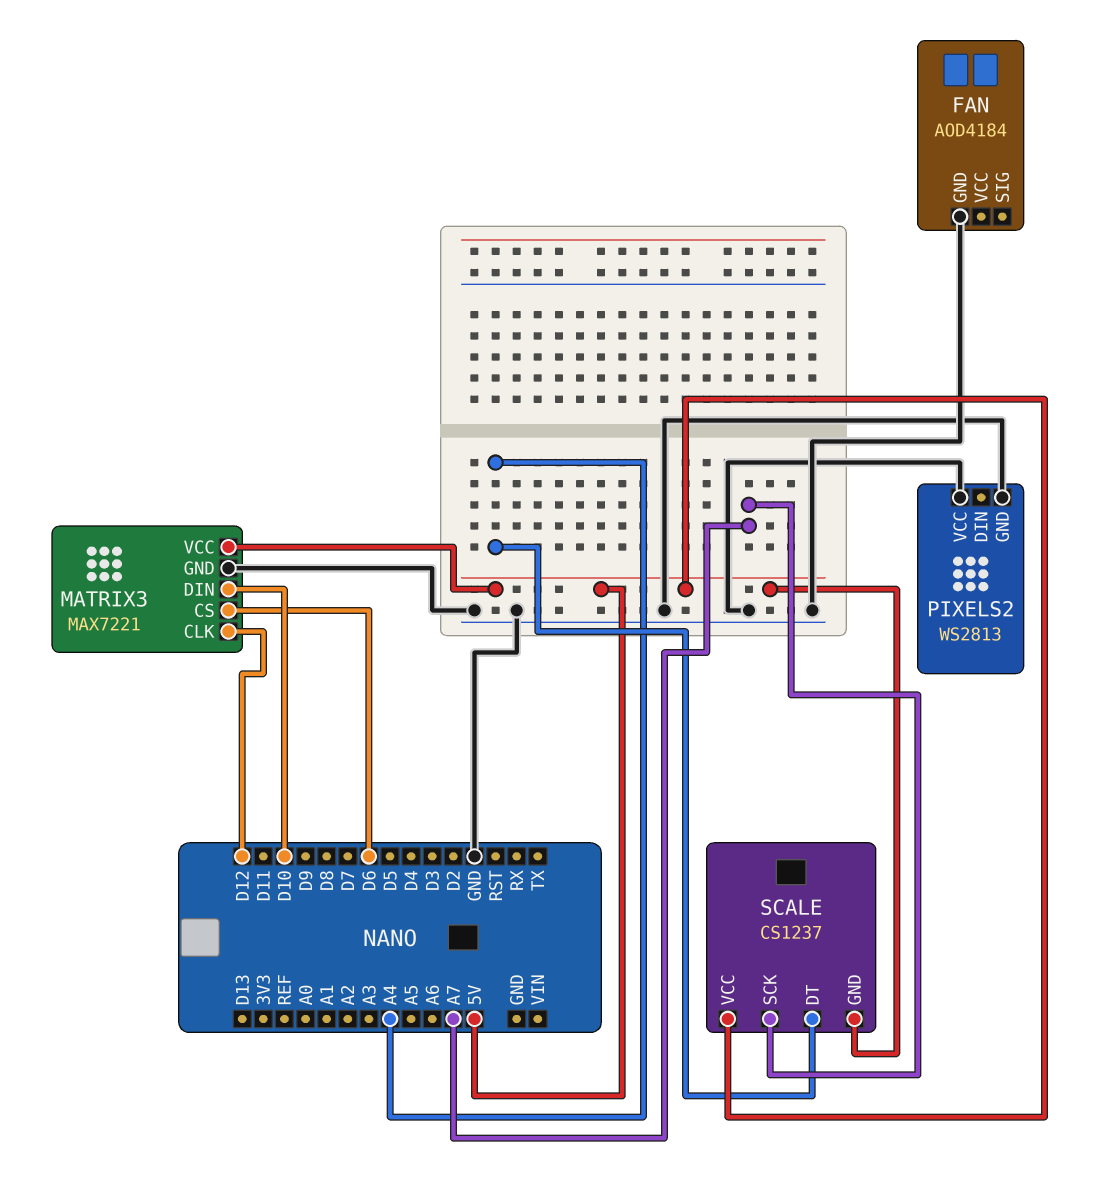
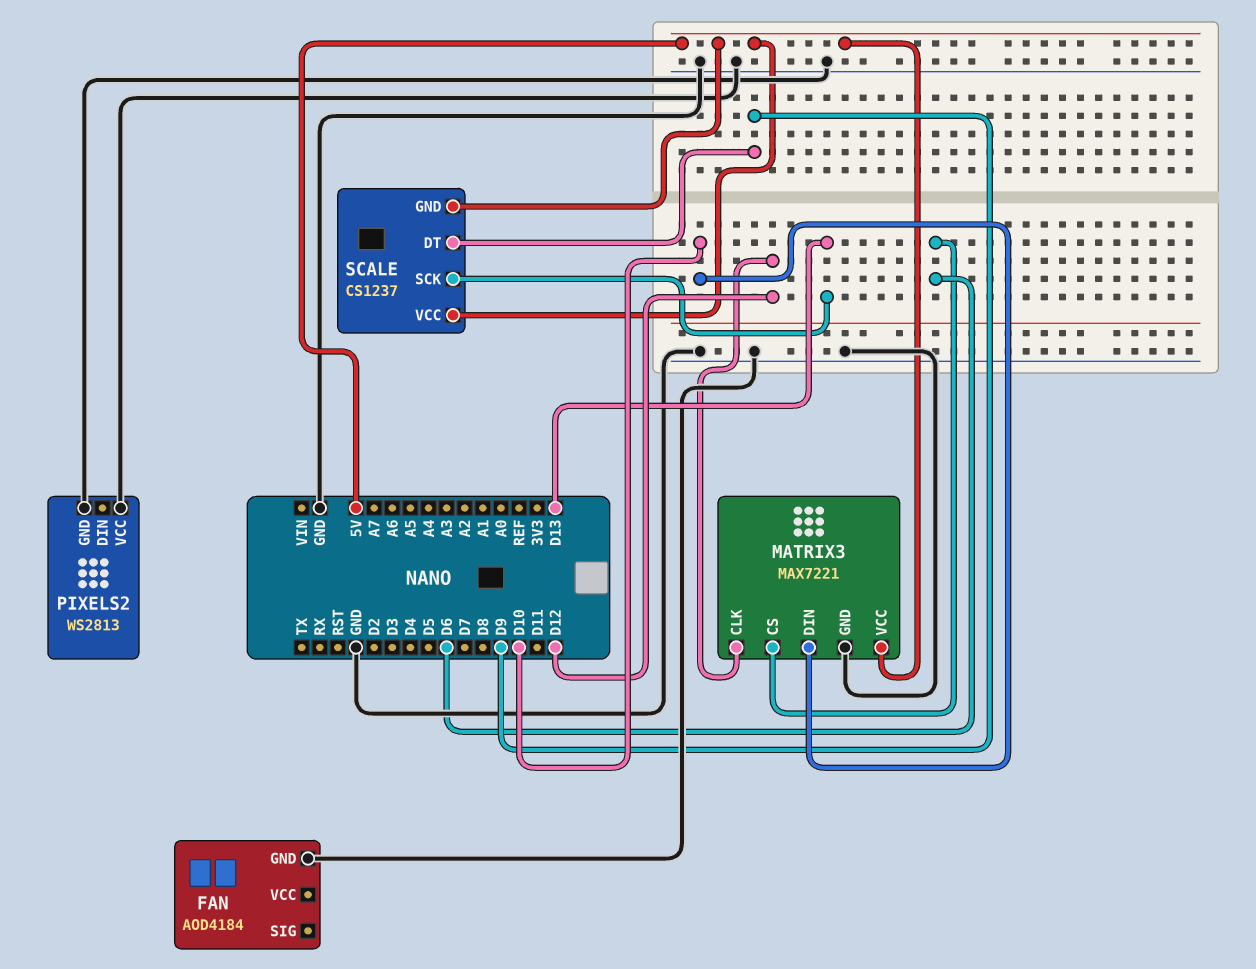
SCALE pin DT: A4 -> D9
SCALE pin SCK: A7 -> D13

